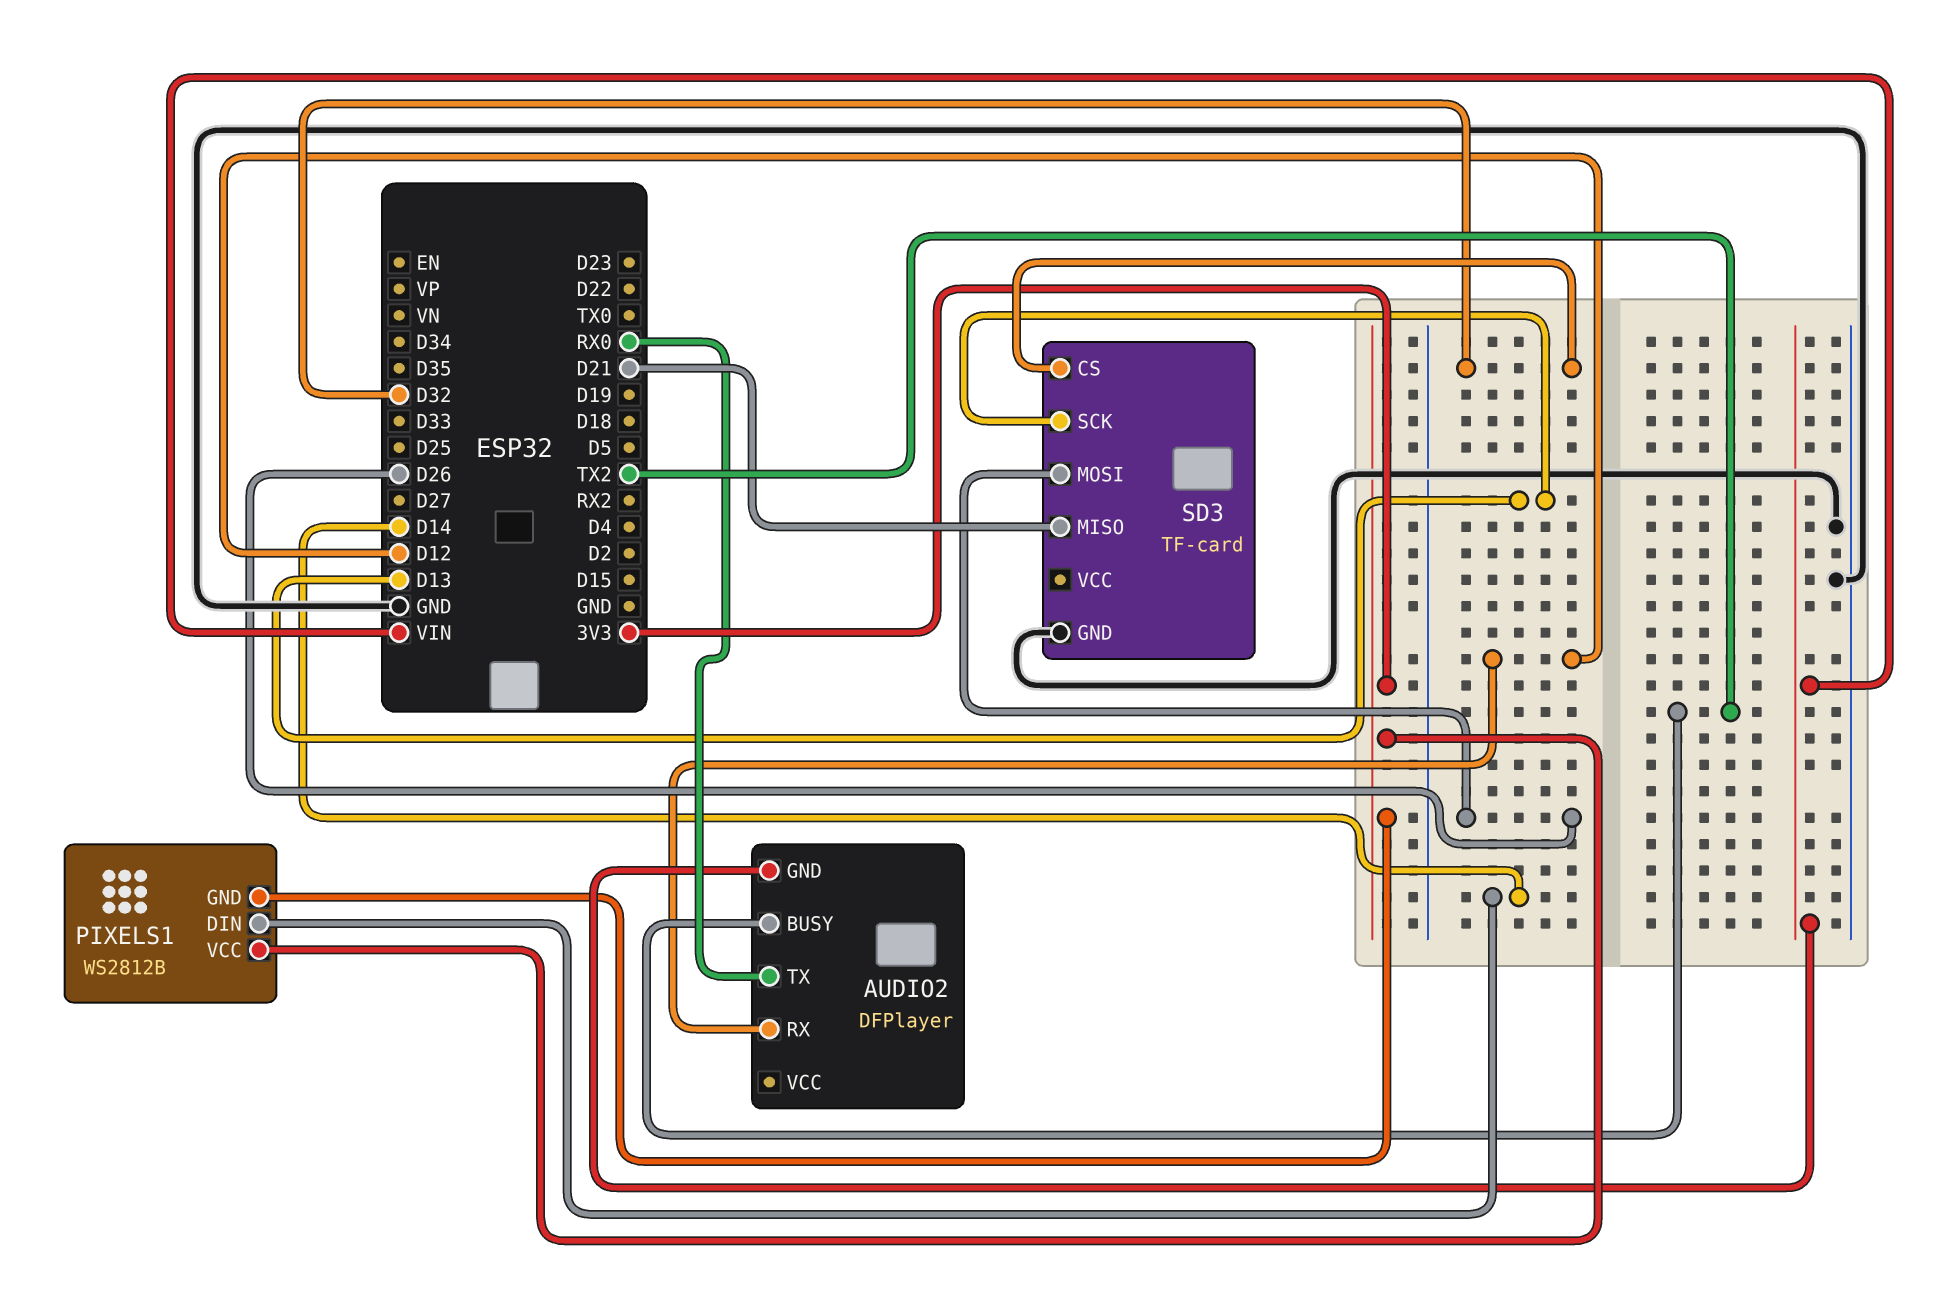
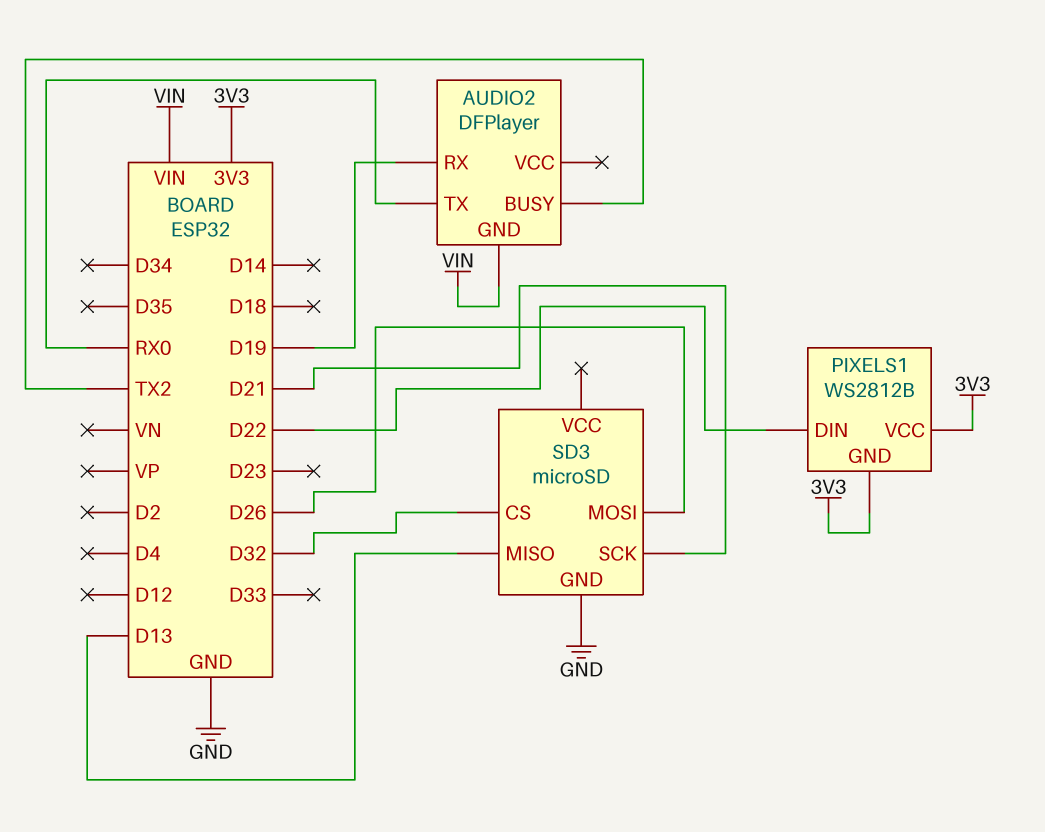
AUDIO2 pin RX: D12 -> D19
PIXELS1 pin DIN: D14 -> D22
SD3: TF-card -> microSD
SD3 pin MISO: D21 -> D13
SD3 pin SCK: D13 -> D21

